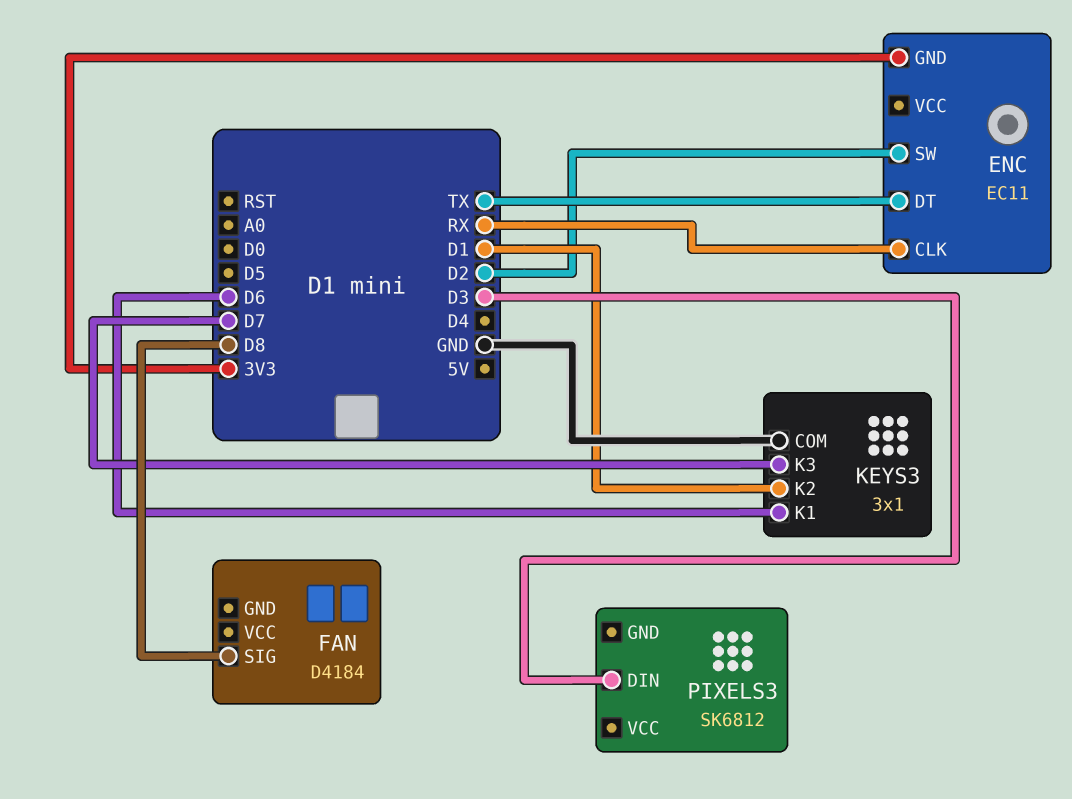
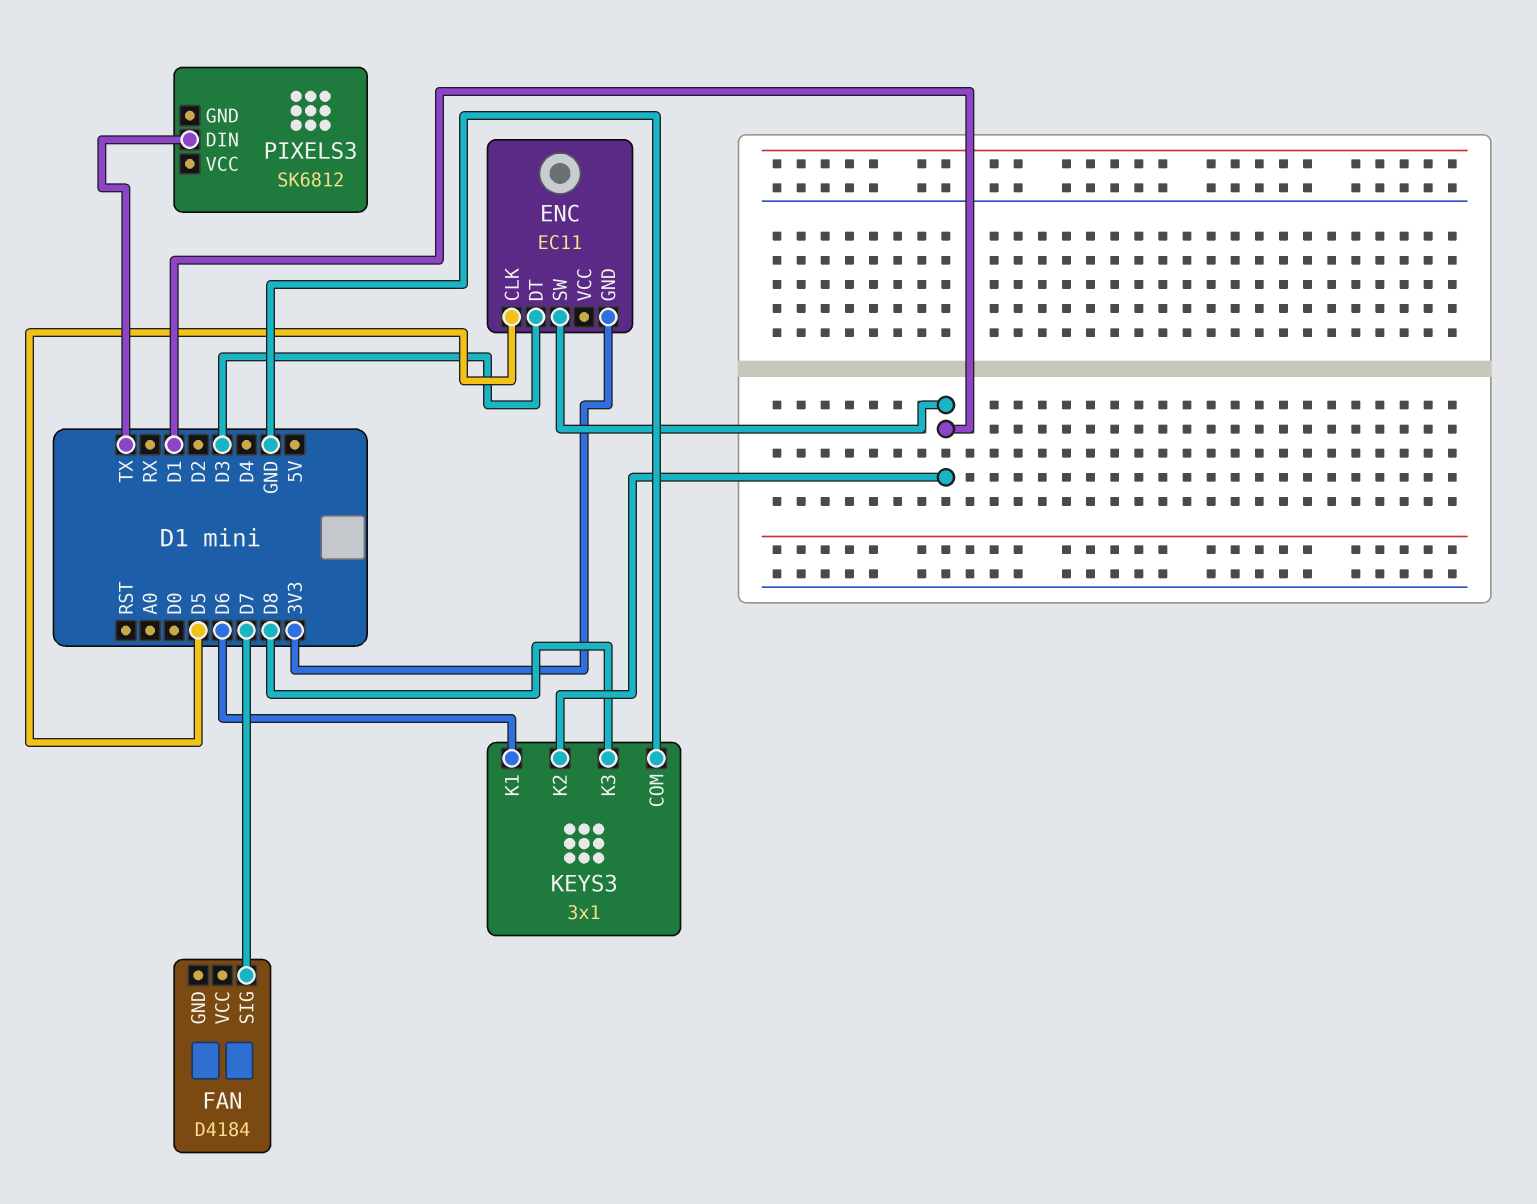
ENC pin CLK: RX -> D5
ENC pin DT: TX -> D3
ENC pin SW: D2 -> D1
FAN pin SIG: D8 -> D7
KEYS3 pin K3: D7 -> D8
PIXELS3 pin DIN: D3 -> TX

